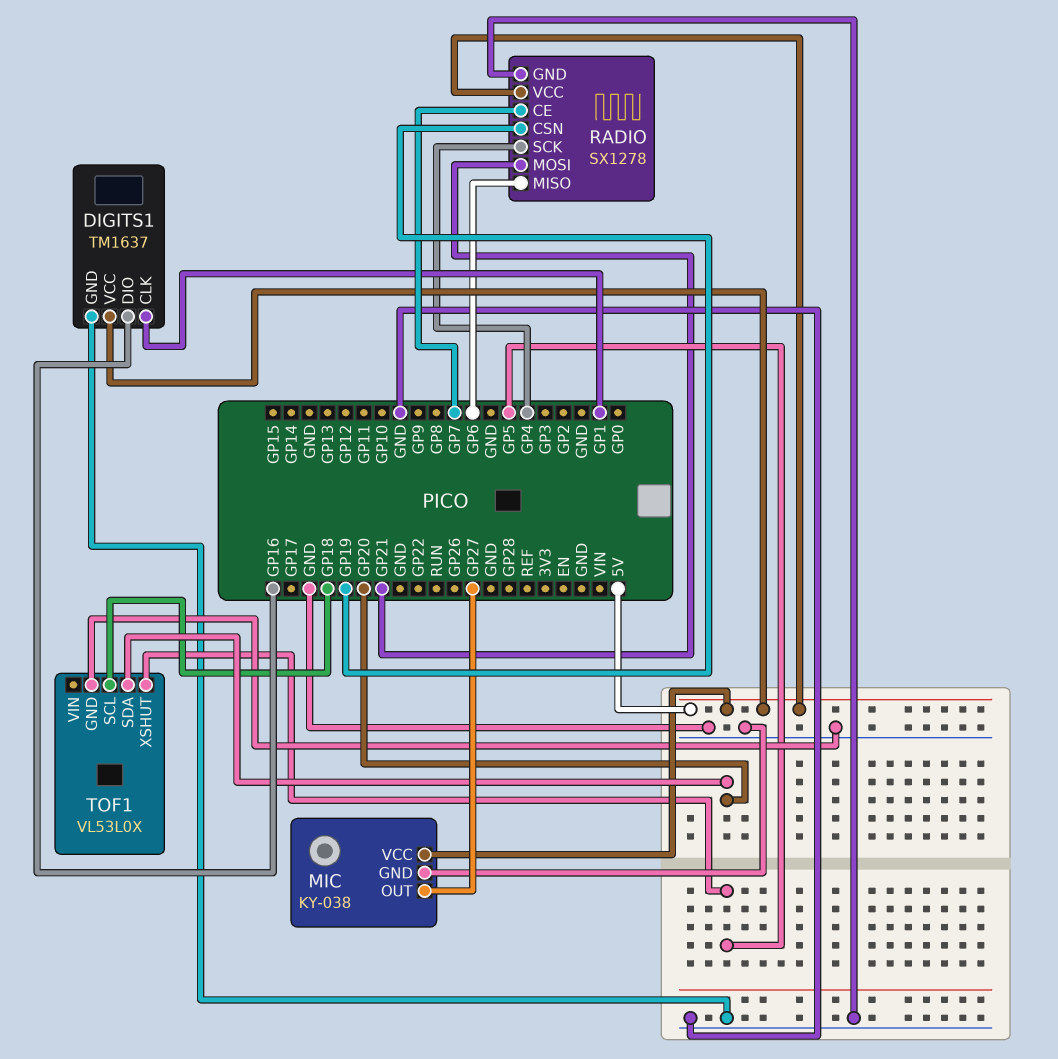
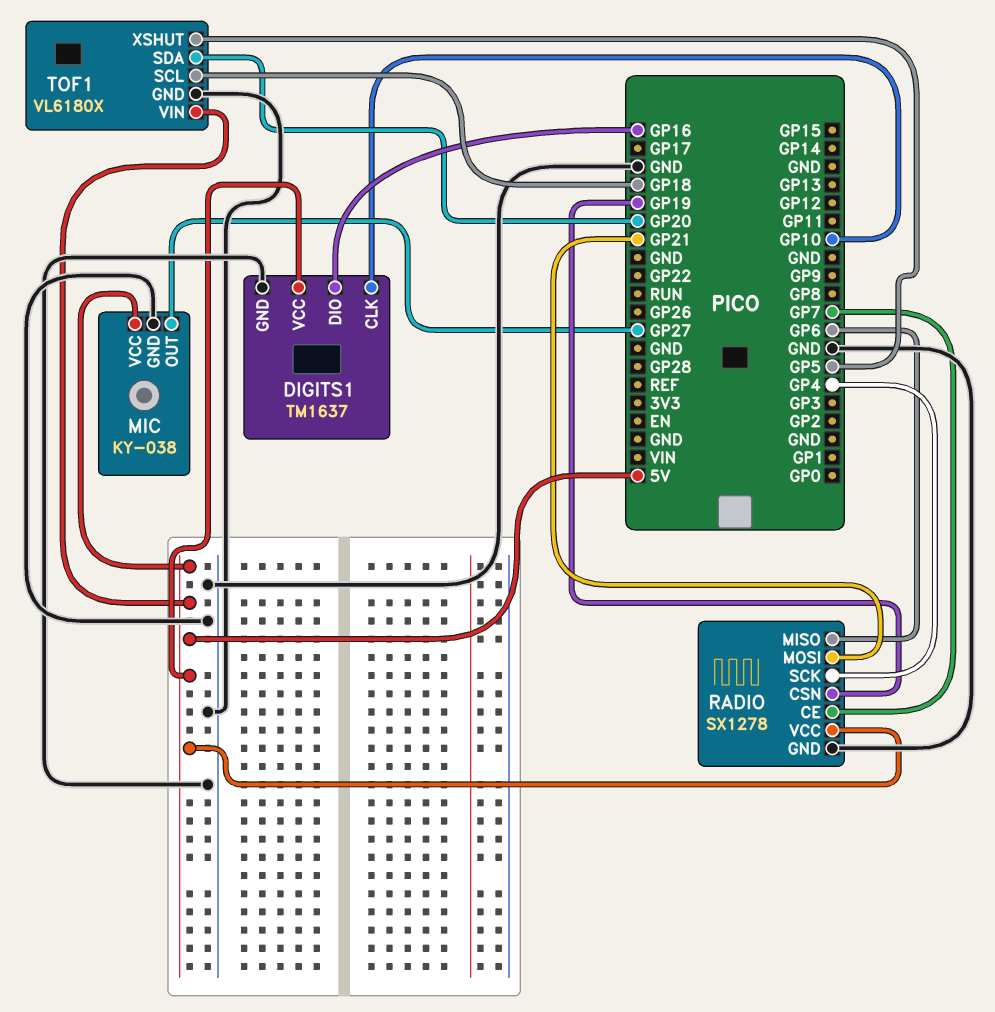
DIGITS1 pin CLK: GP1 -> GP10
TOF1: VL53L0X -> VL6180X
TOF1 pin VIN: none -> 5V

